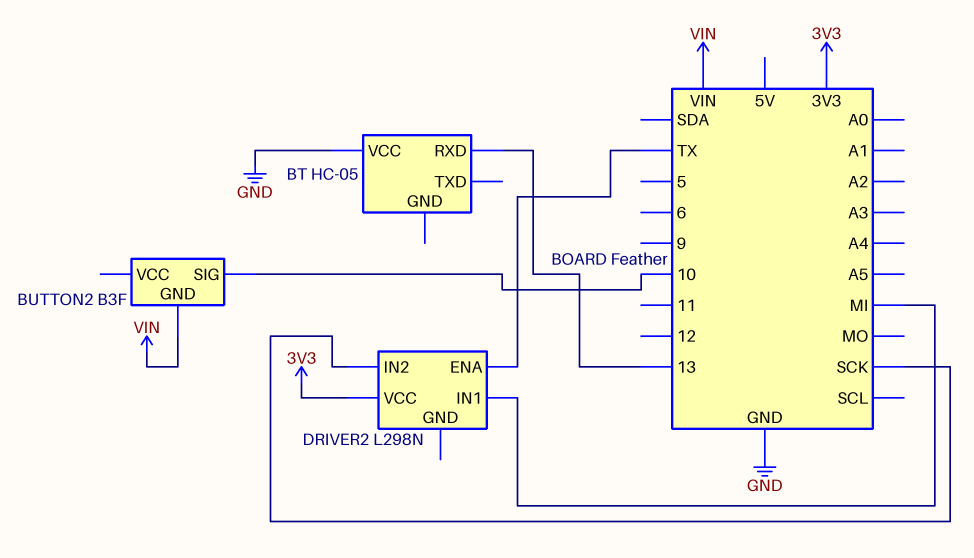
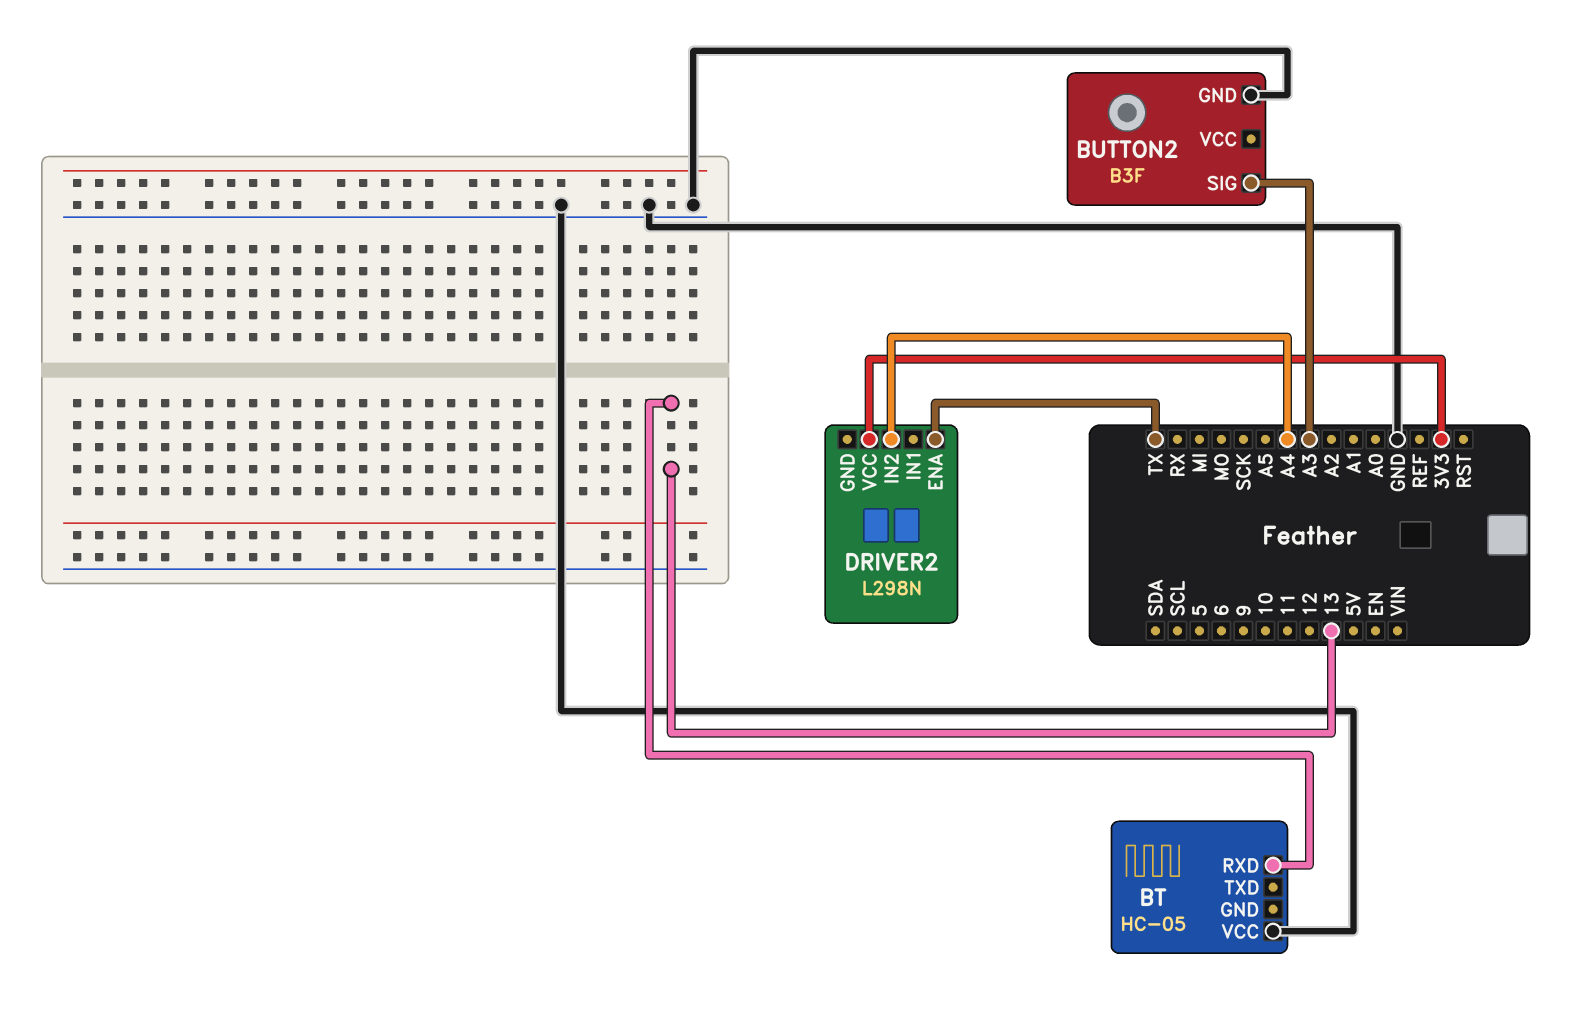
BUTTON2 pin GND: VIN -> GND
BUTTON2 pin SIG: 10 -> A3
DRIVER2 pin IN1: MI -> none
DRIVER2 pin IN2: SCK -> A4

